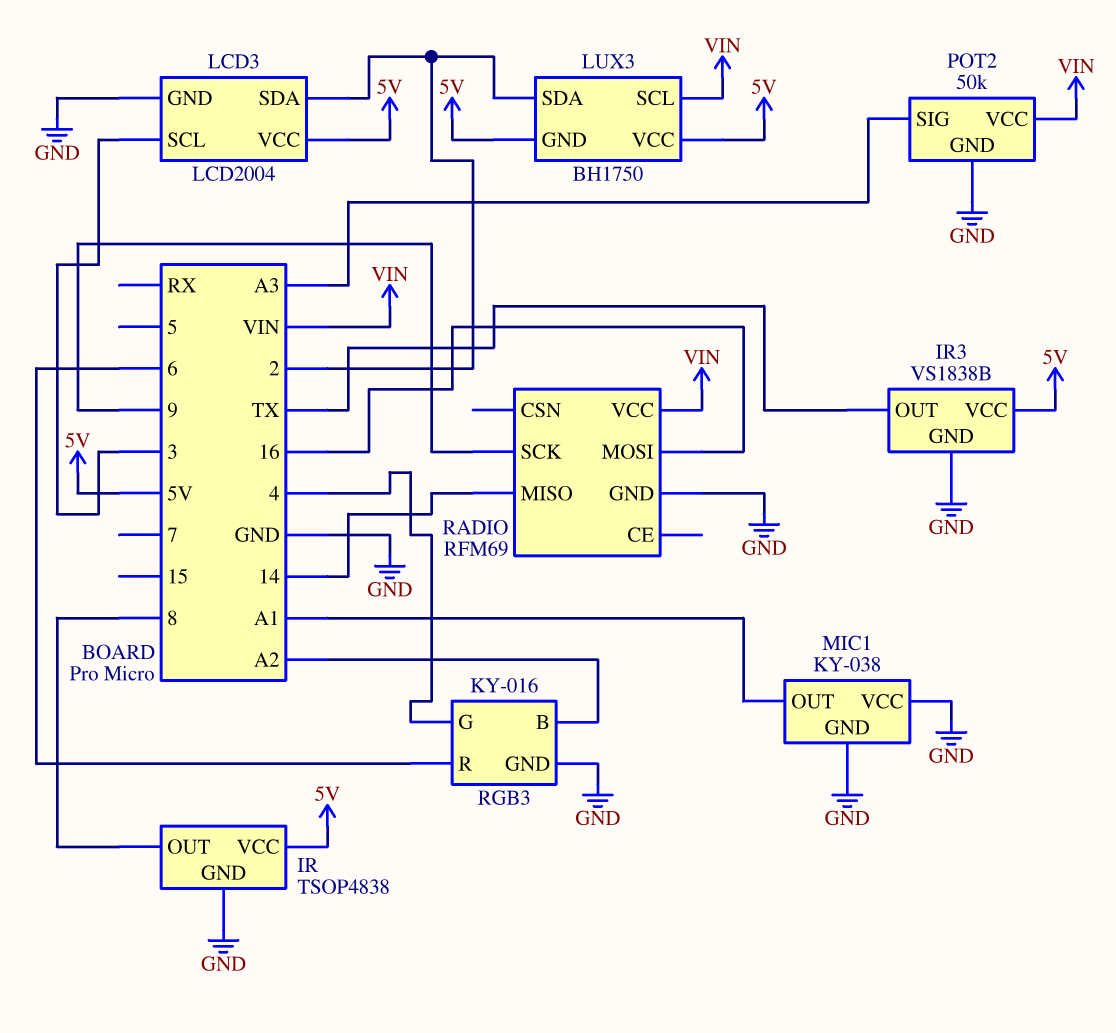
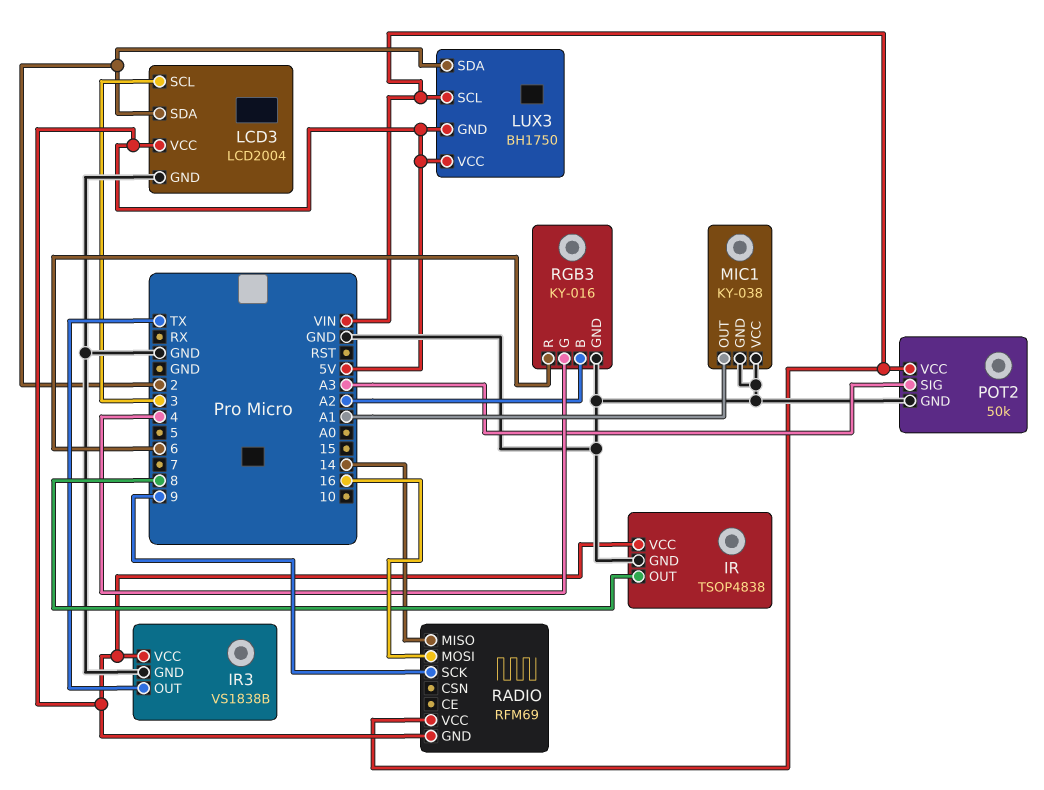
RADIO pin GND: GND -> 5V

